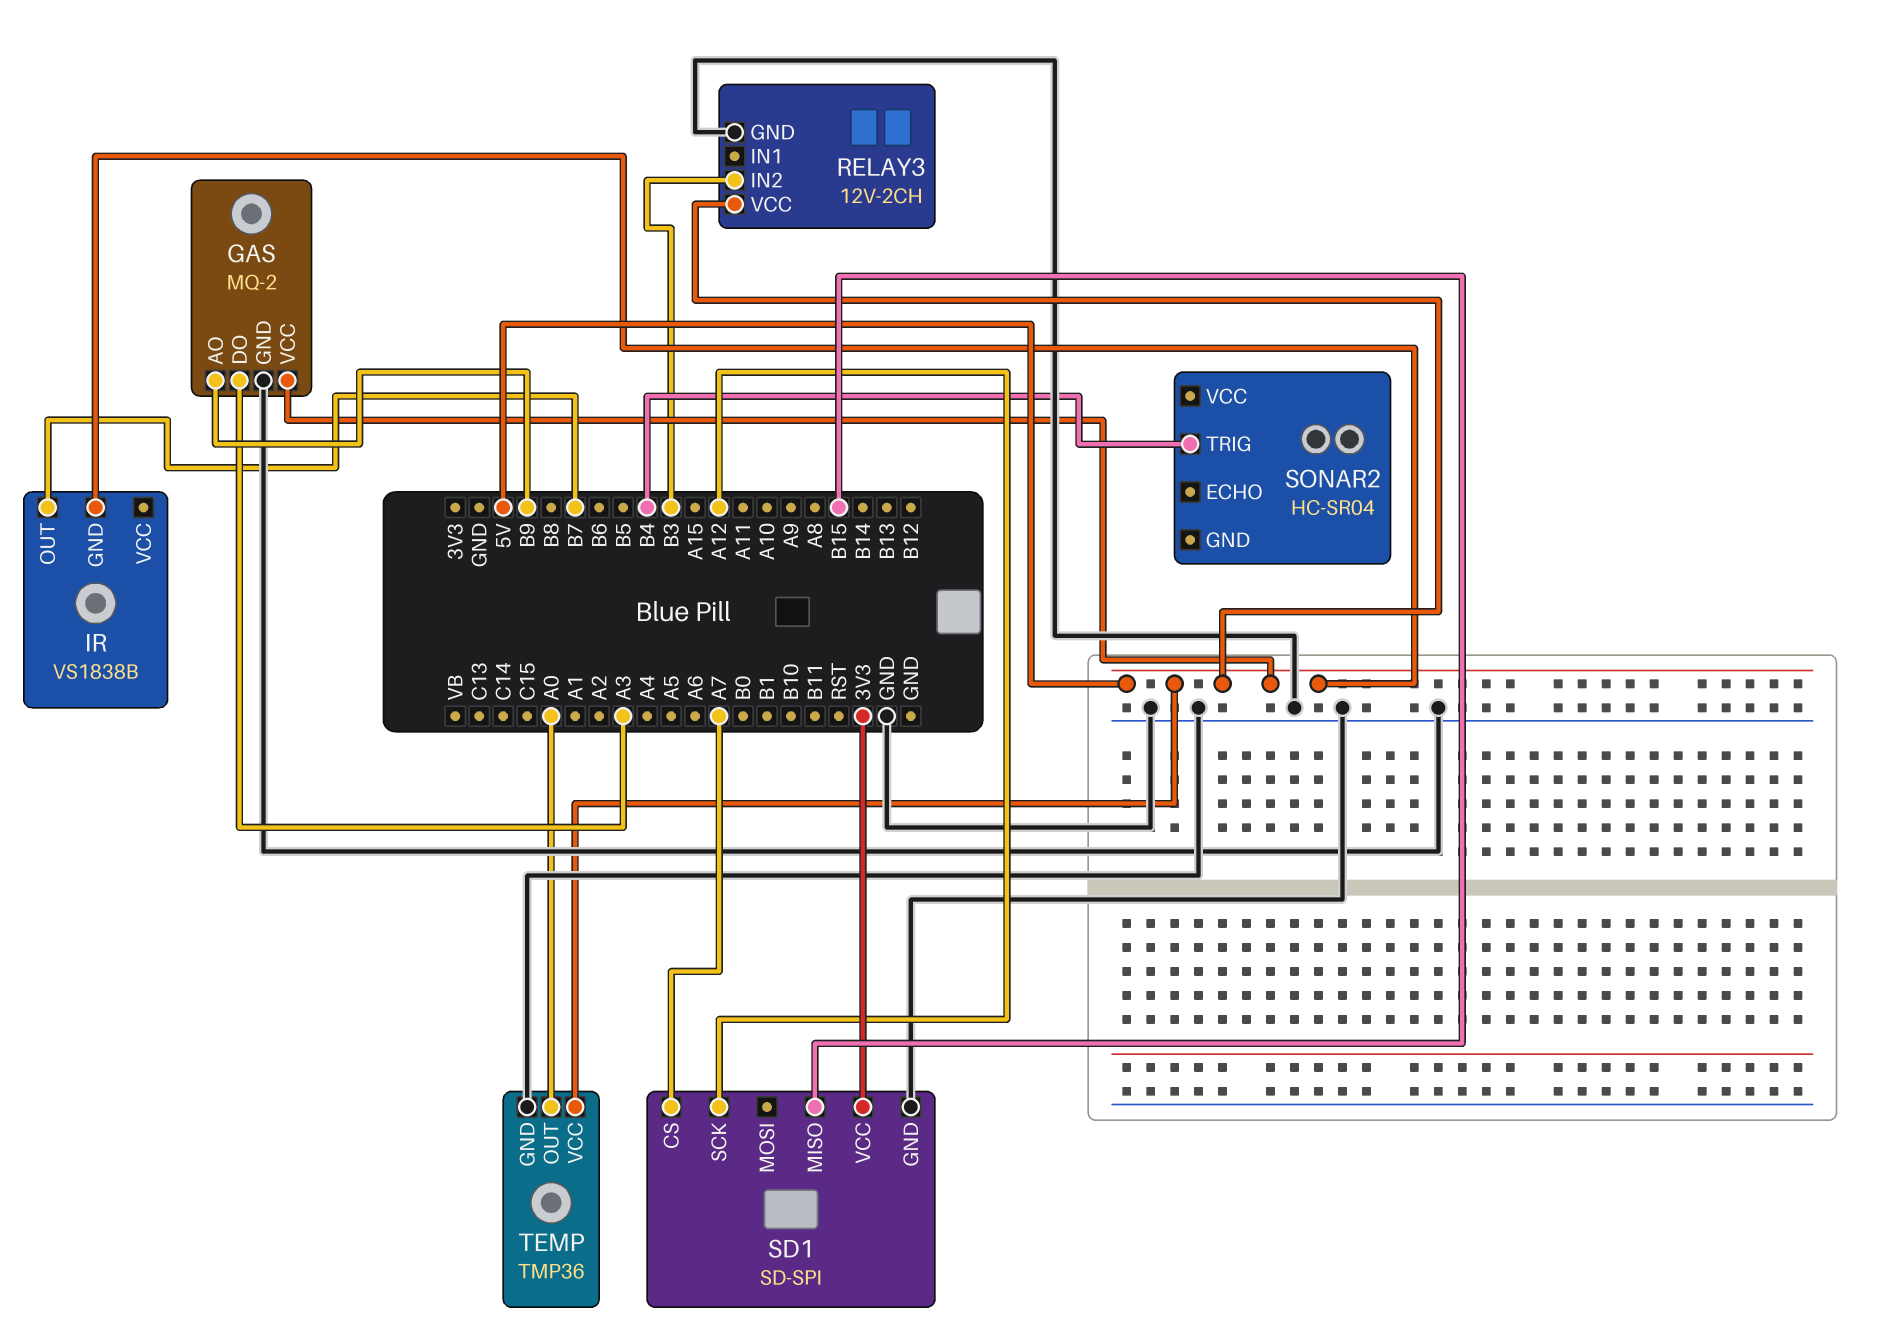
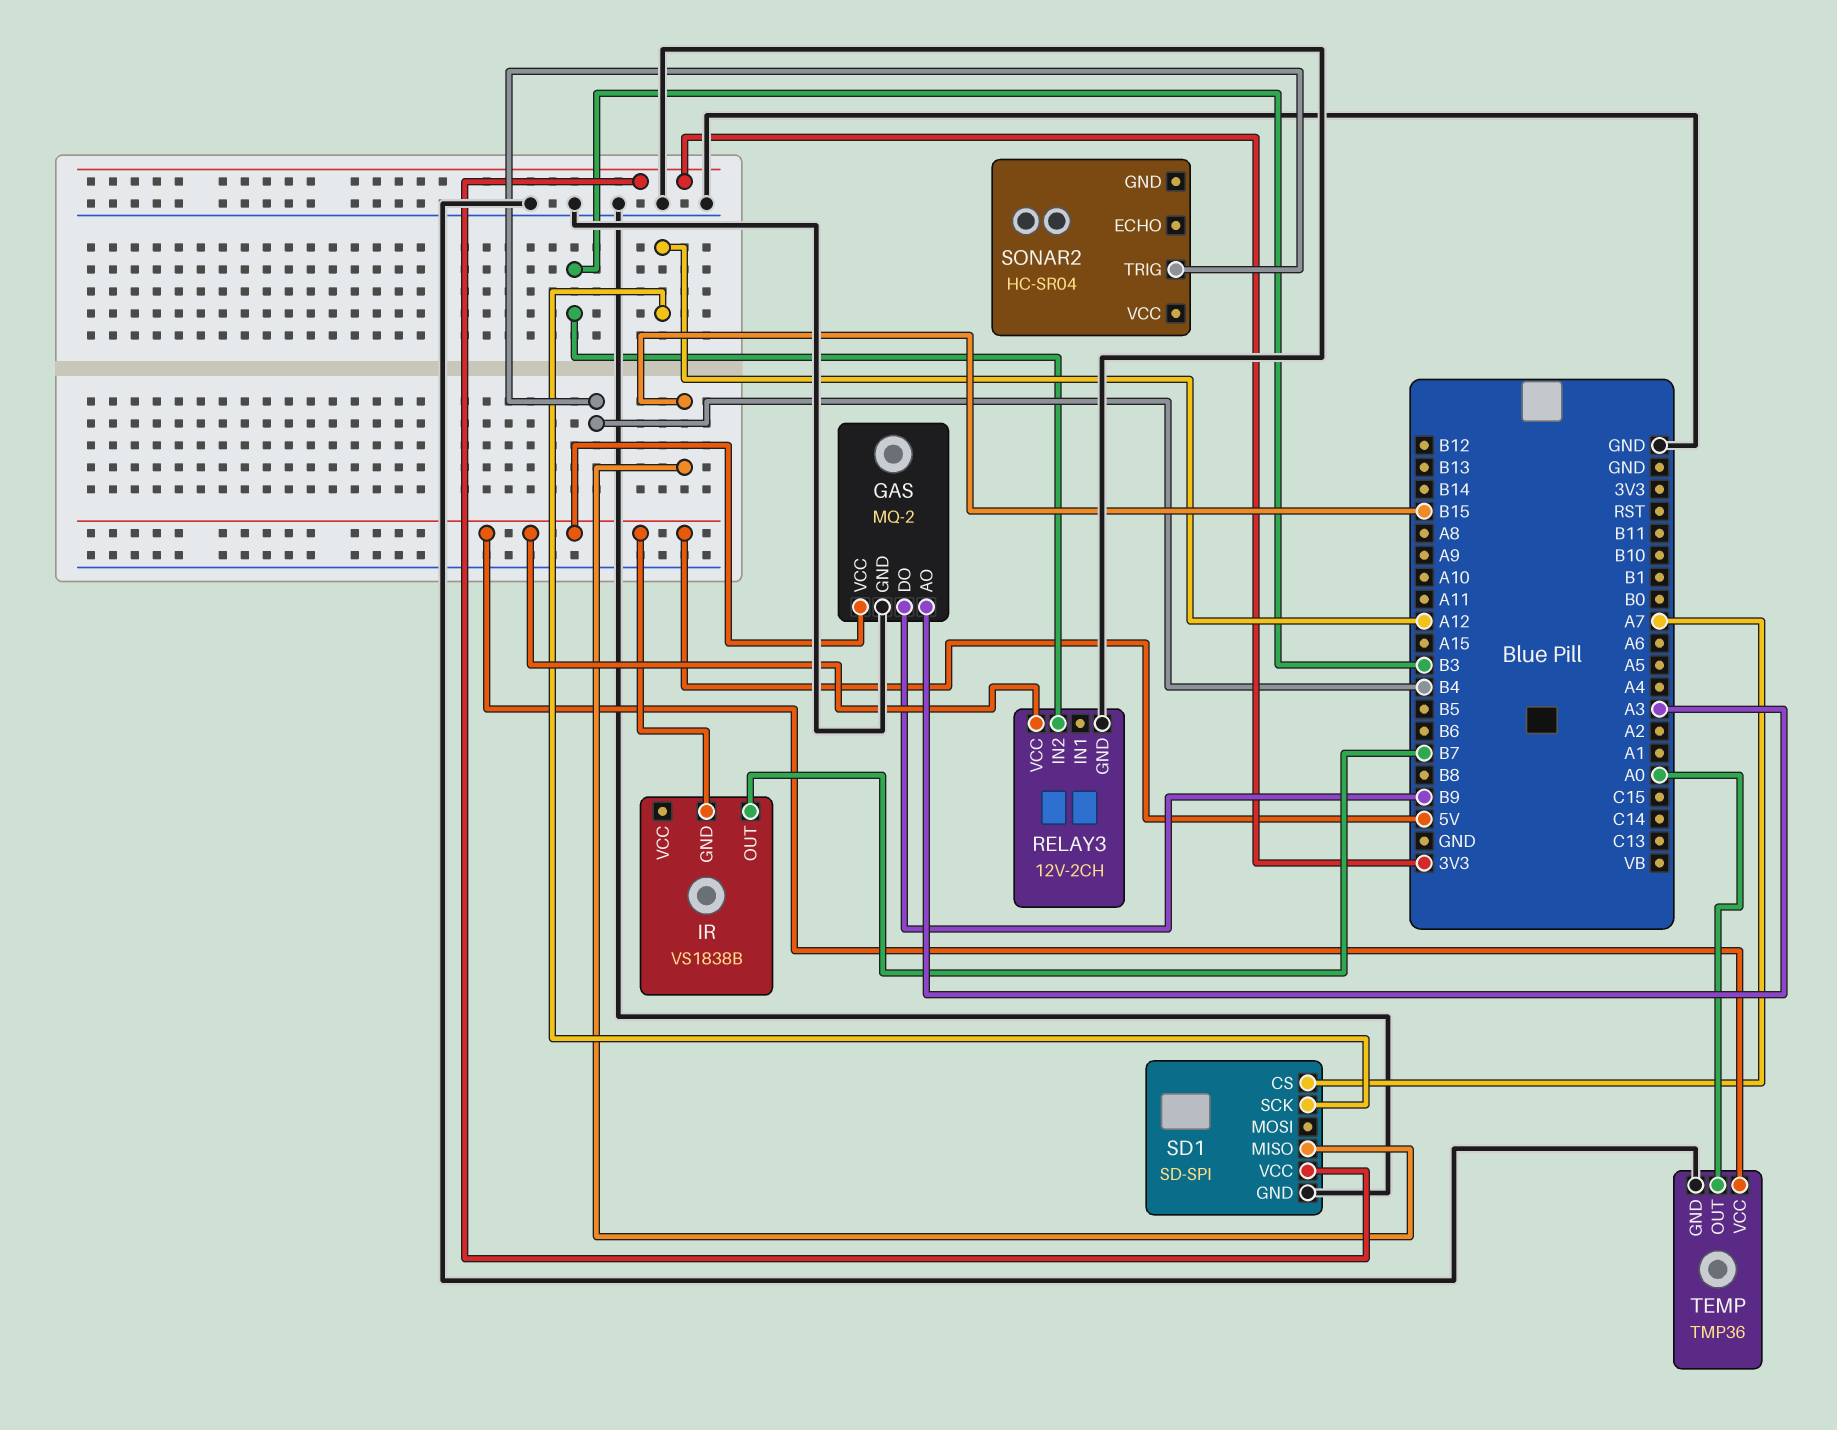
GAS pin AO: B9 -> A3
GAS pin DO: A3 -> B9

